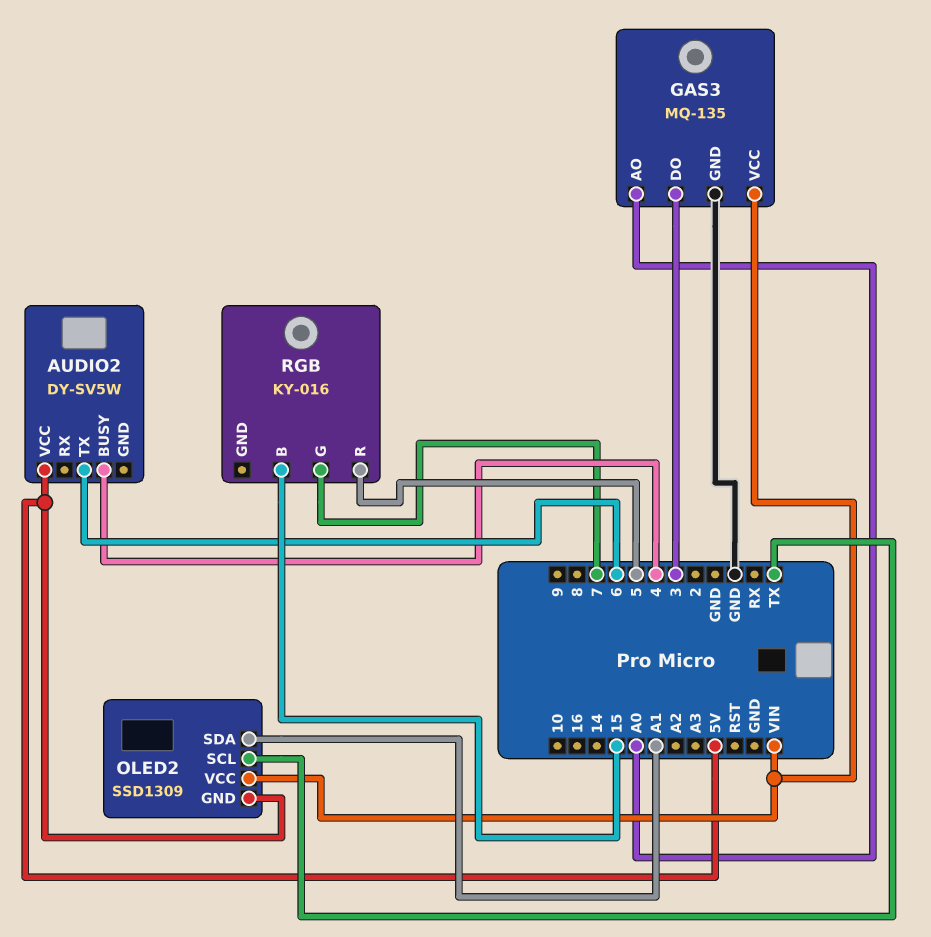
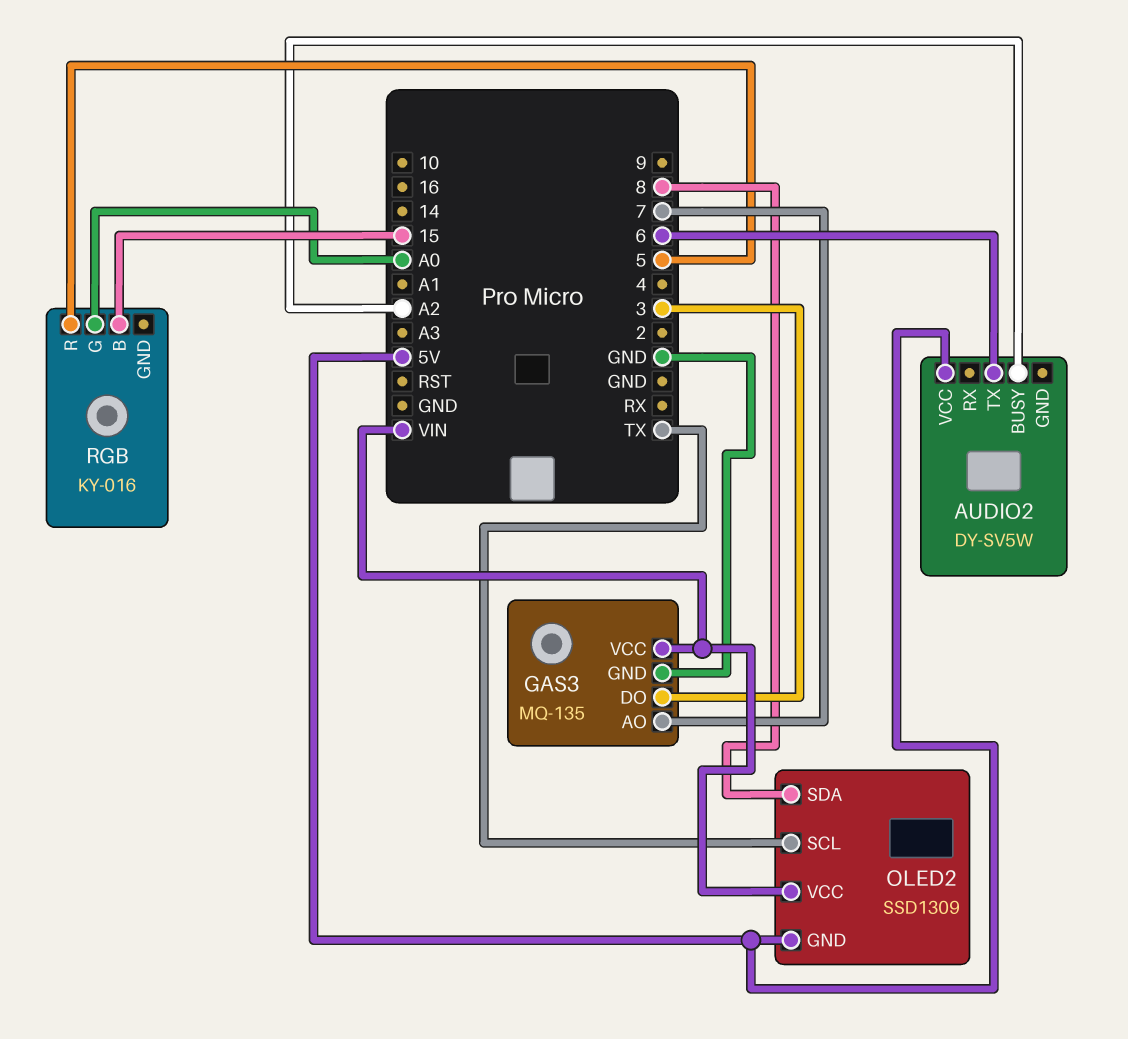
AUDIO2 pin BUSY: 4 -> A2
GAS3 pin AO: A0 -> 7
OLED2 pin SDA: A1 -> 8
RGB pin G: 7 -> A0

